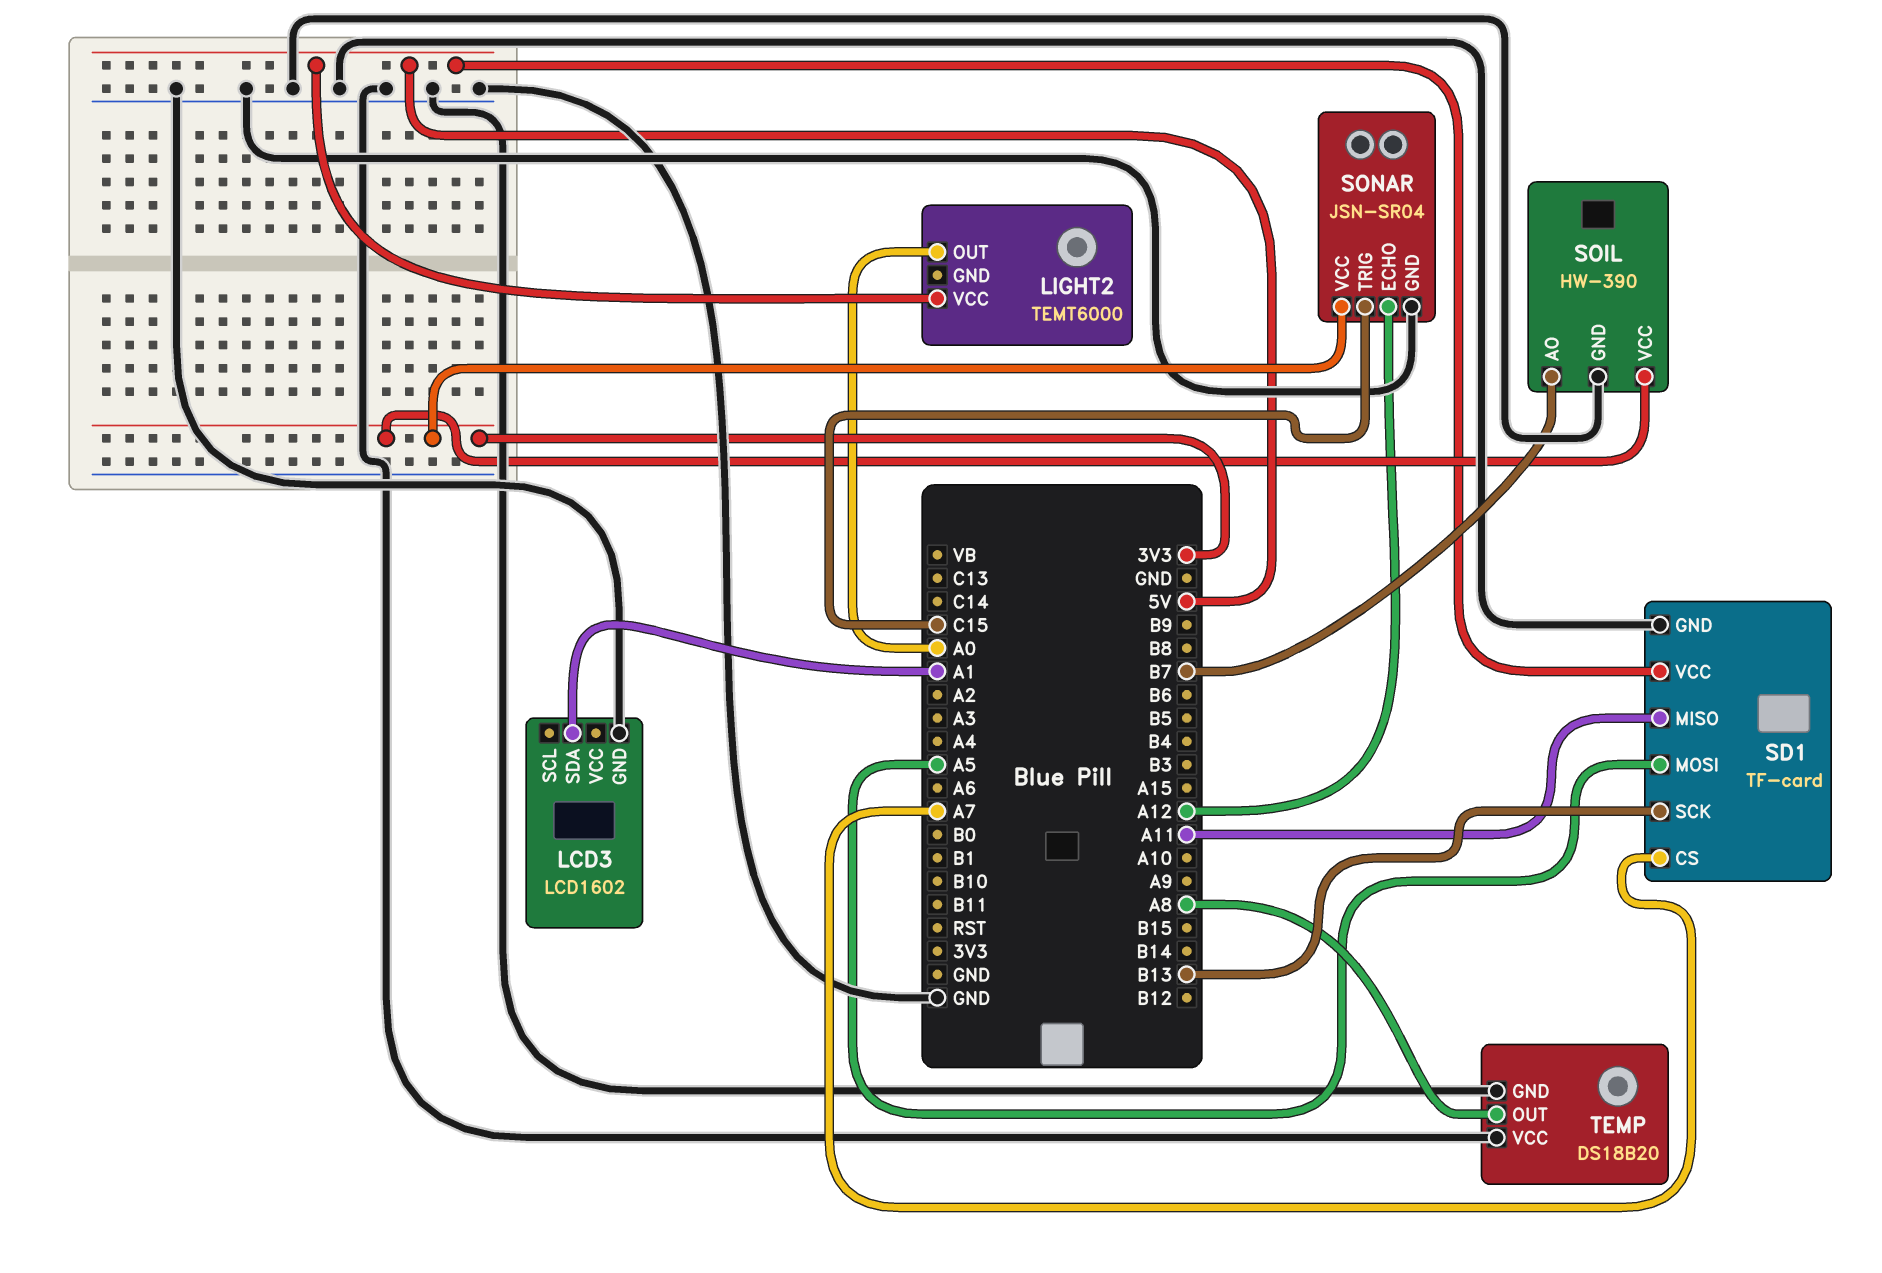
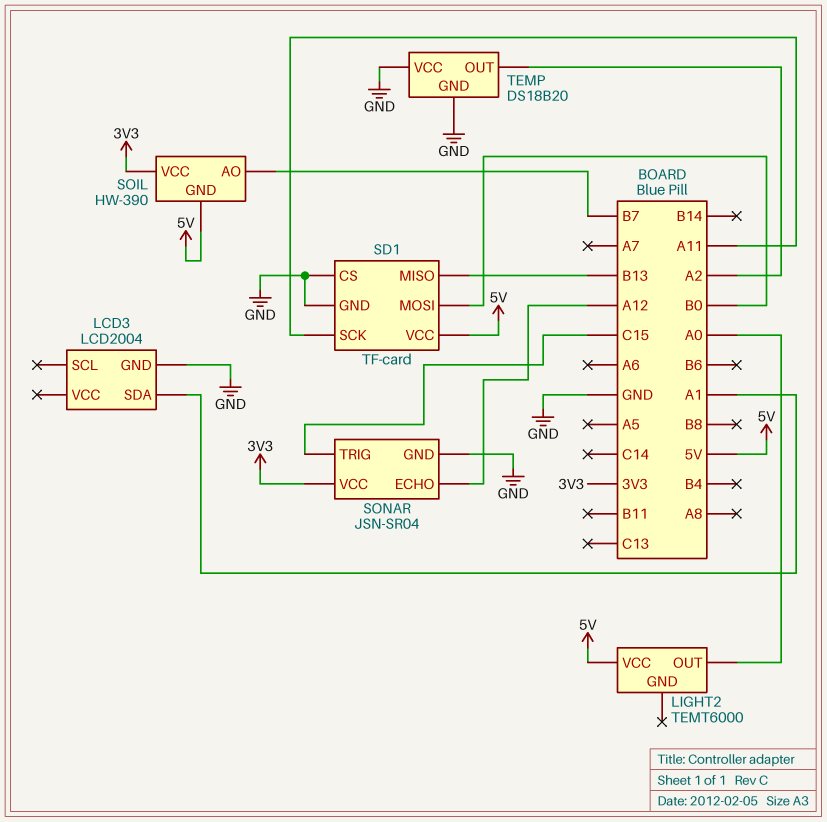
LCD3: LCD1602 -> LCD2004
SD1 pin CS: A7 -> GND
SD1 pin MISO: A11 -> B13
SD1 pin MOSI: A5 -> B0
SD1 pin SCK: B13 -> A11
SOIL pin GND: GND -> 5V
TEMP pin OUT: A8 -> A2

